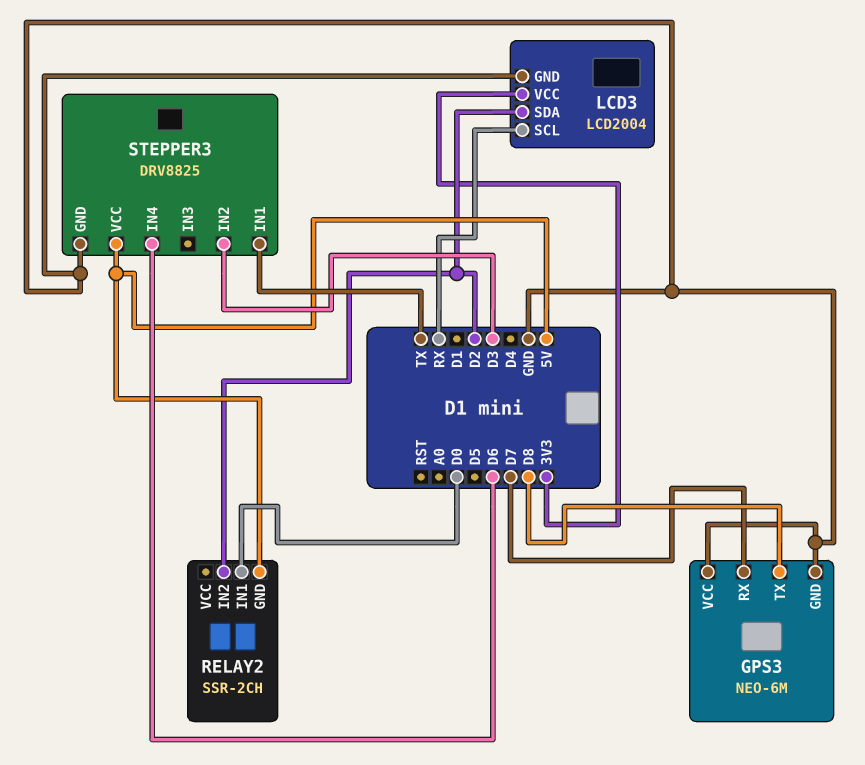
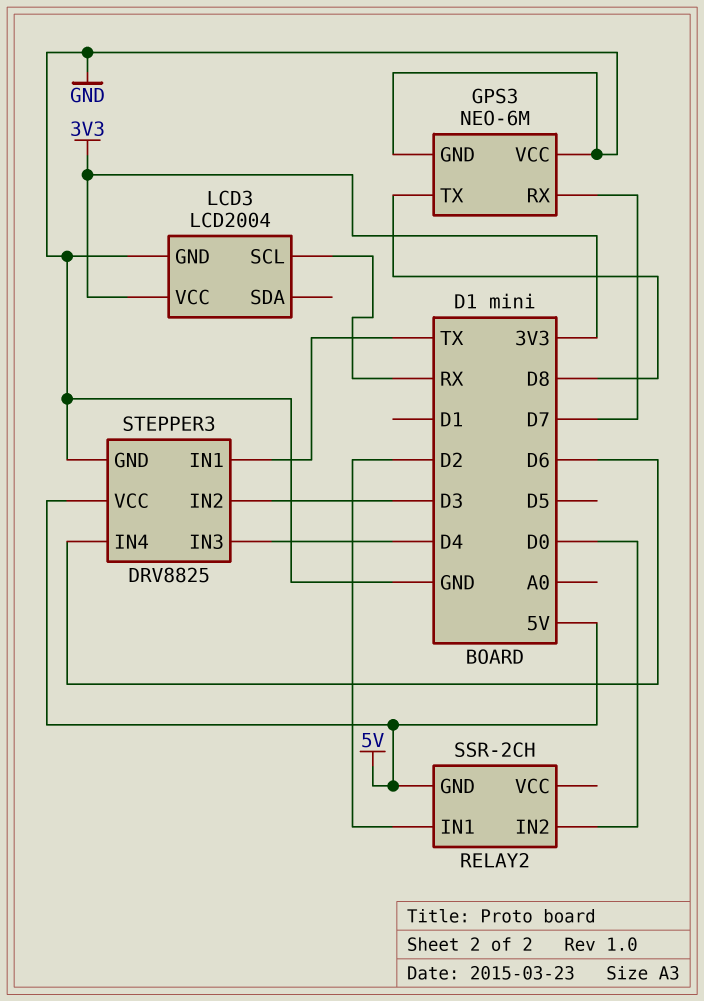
LCD3 pin SDA: D2 -> none
RELAY2 pin IN1: D0 -> D2
RELAY2 pin IN2: D2 -> D0
STEPPER3 pin IN3: none -> D4

